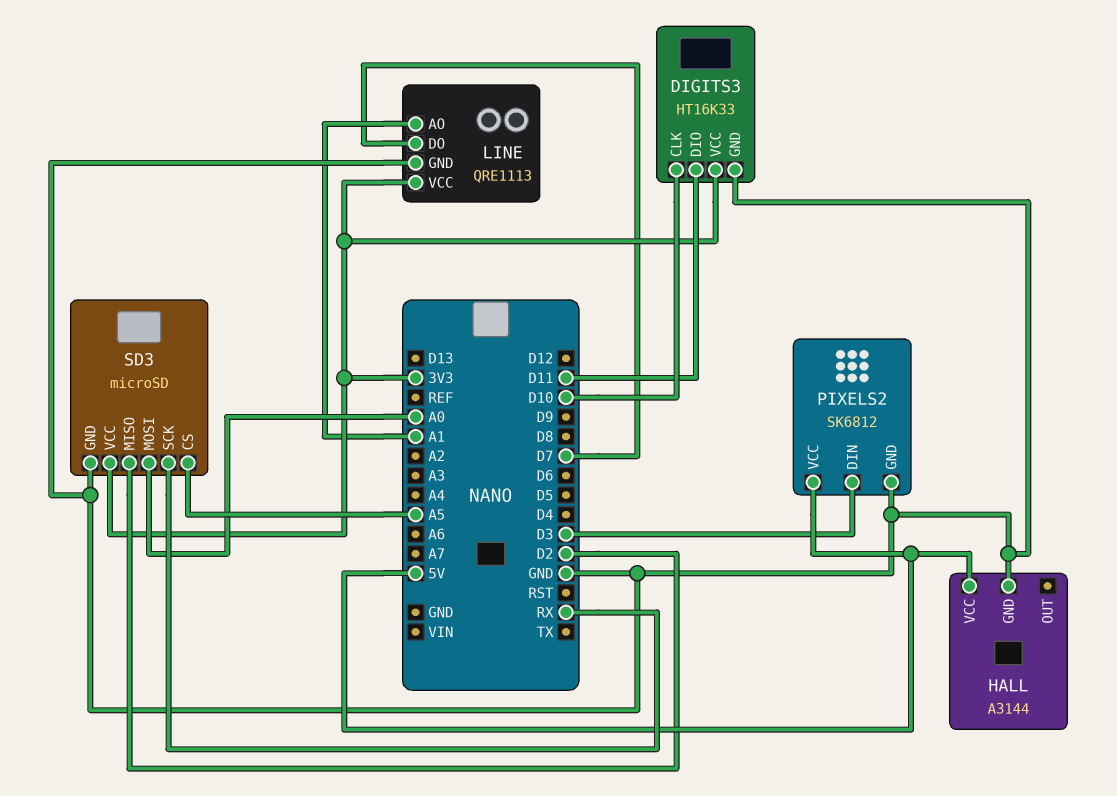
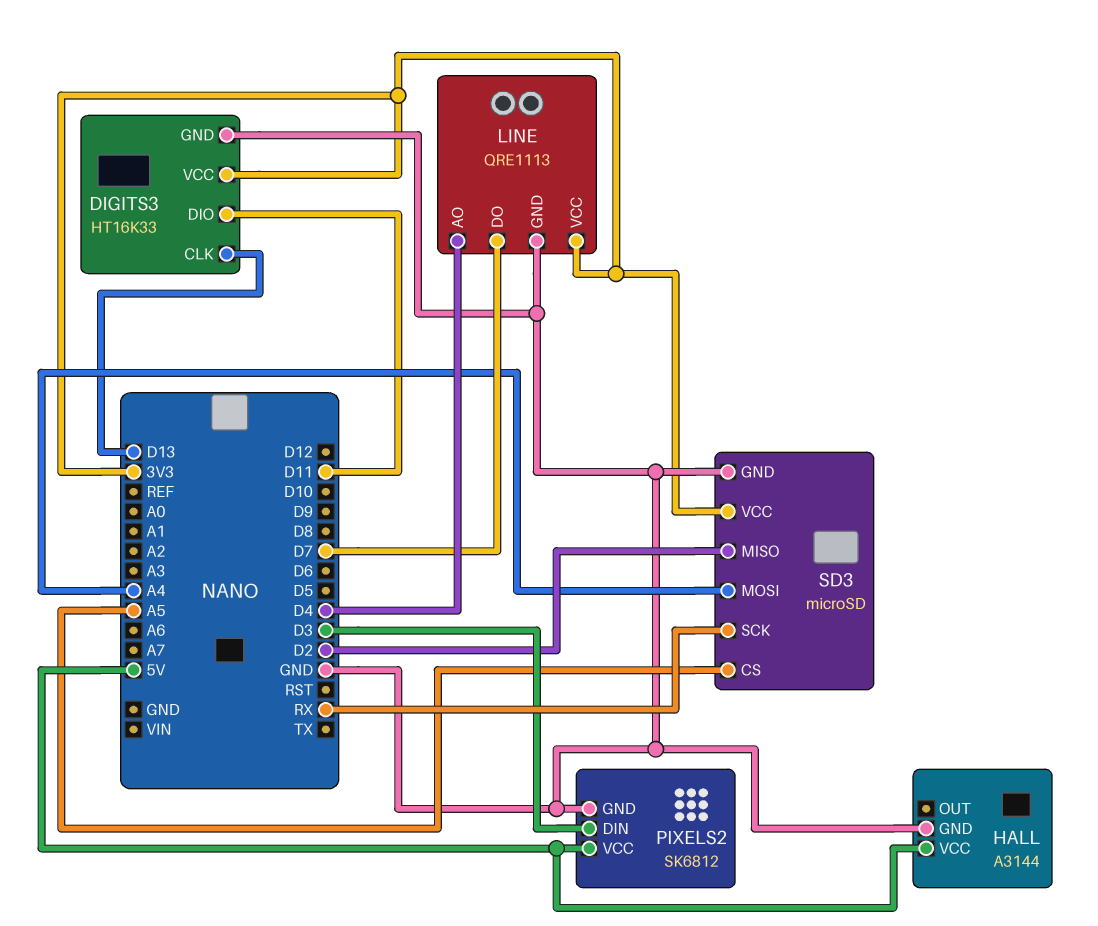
DIGITS3 pin CLK: D10 -> D13
LINE pin AO: A1 -> D4
SD3 pin MOSI: A0 -> A4

